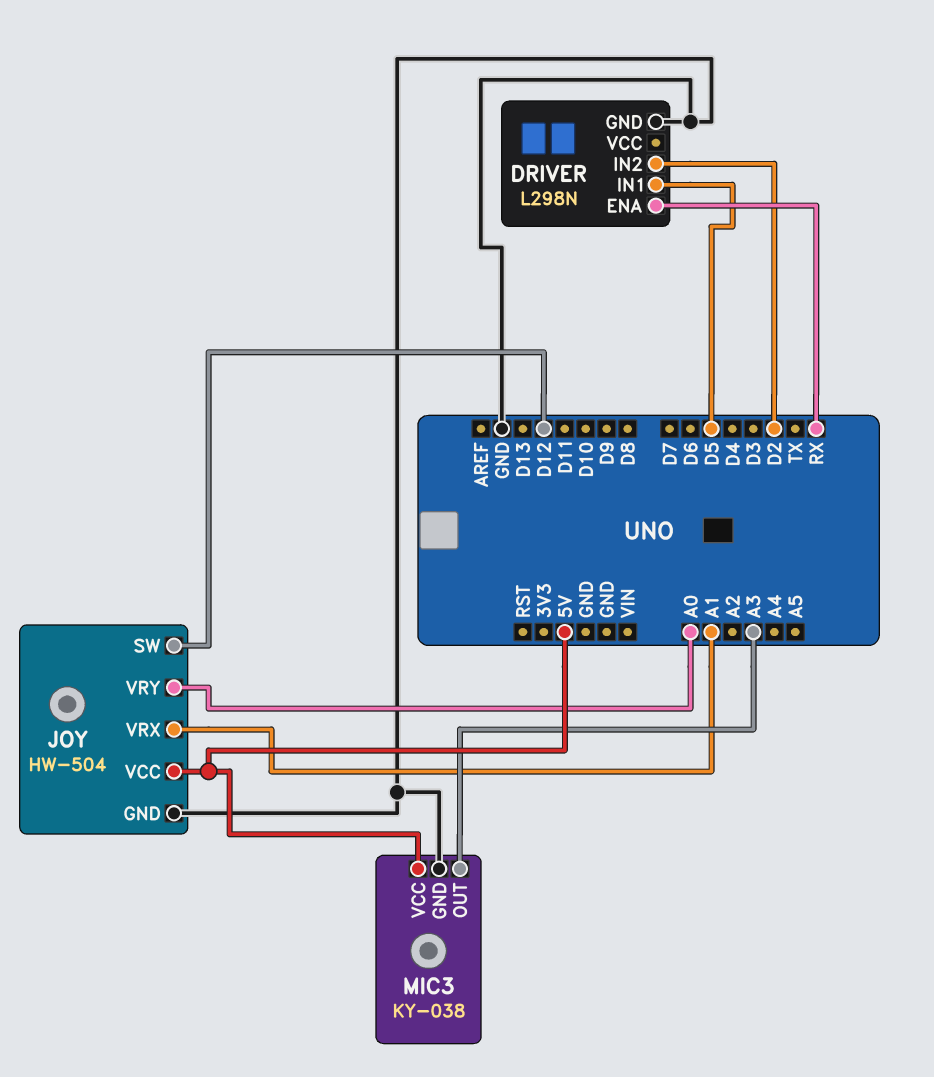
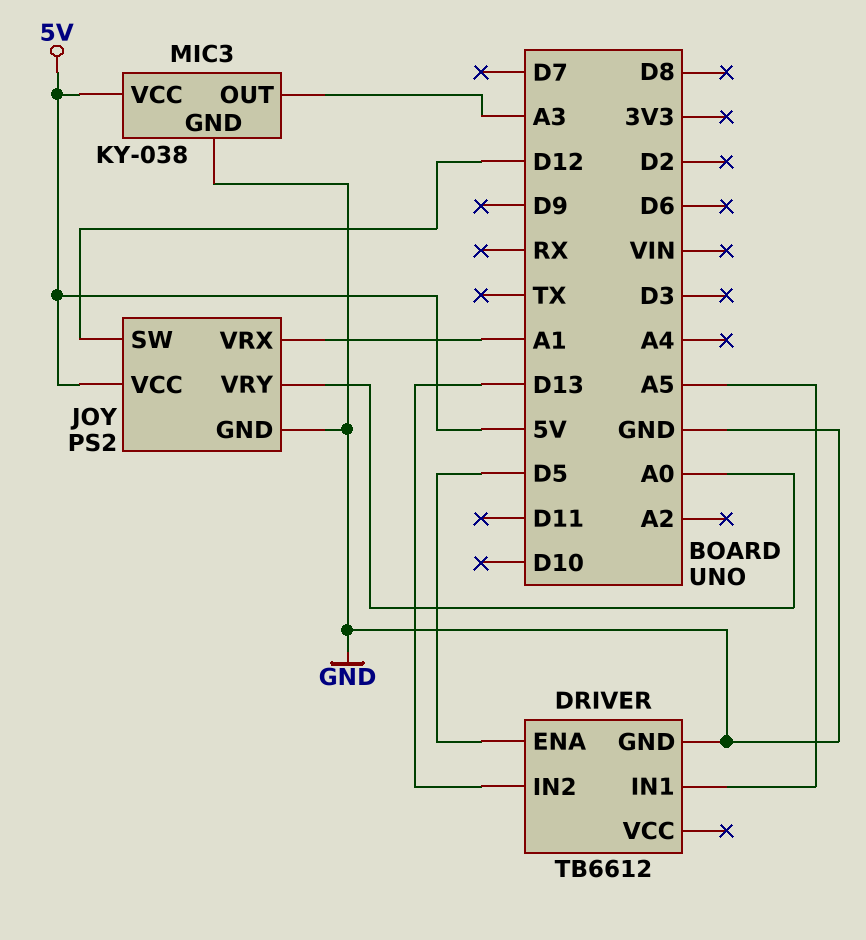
DRIVER: L298N -> TB6612
DRIVER pin ENA: RX -> D5
DRIVER pin IN1: D5 -> A5
DRIVER pin IN2: D2 -> D13
JOY: HW-504 -> PS2

